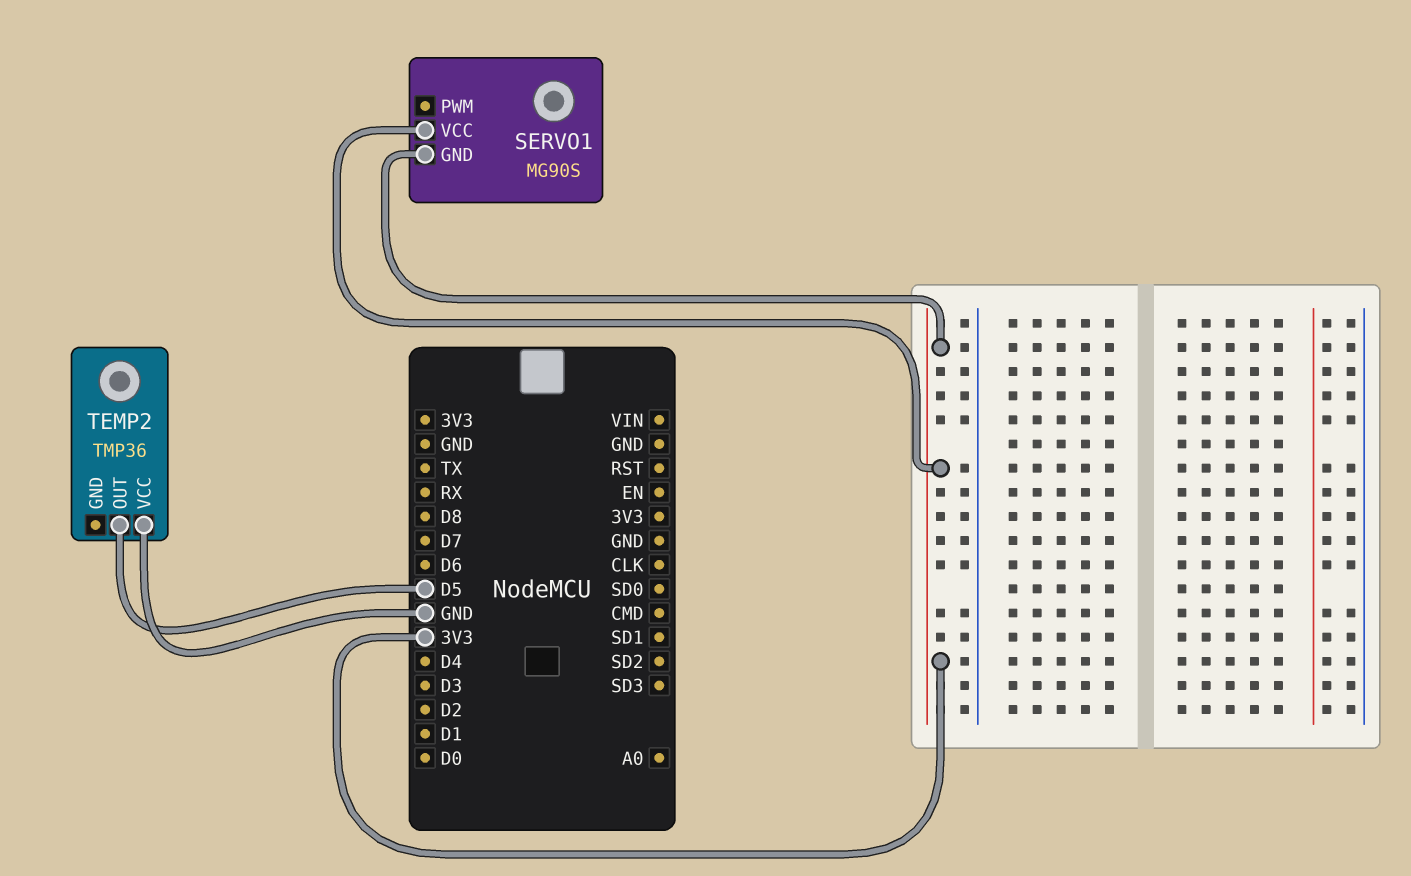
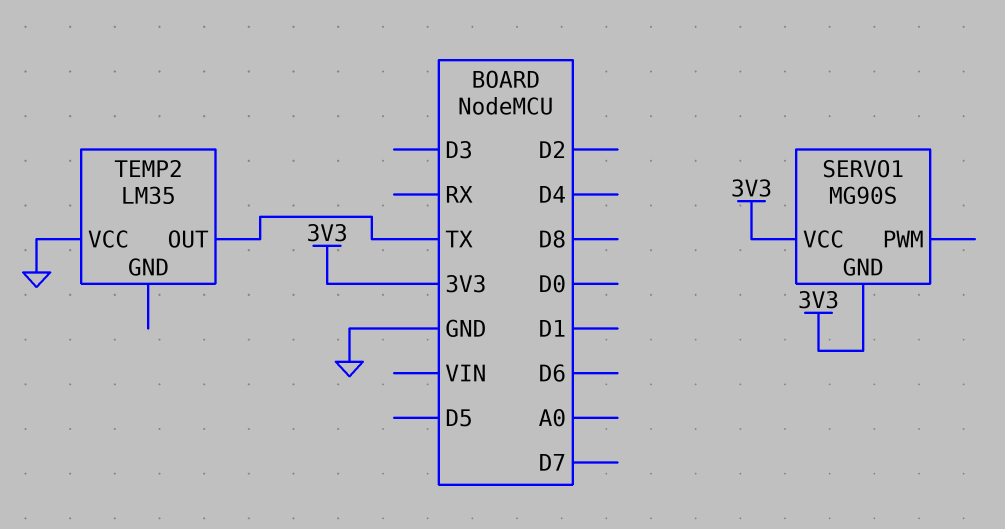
TEMP2: TMP36 -> LM35
TEMP2 pin OUT: D5 -> TX

